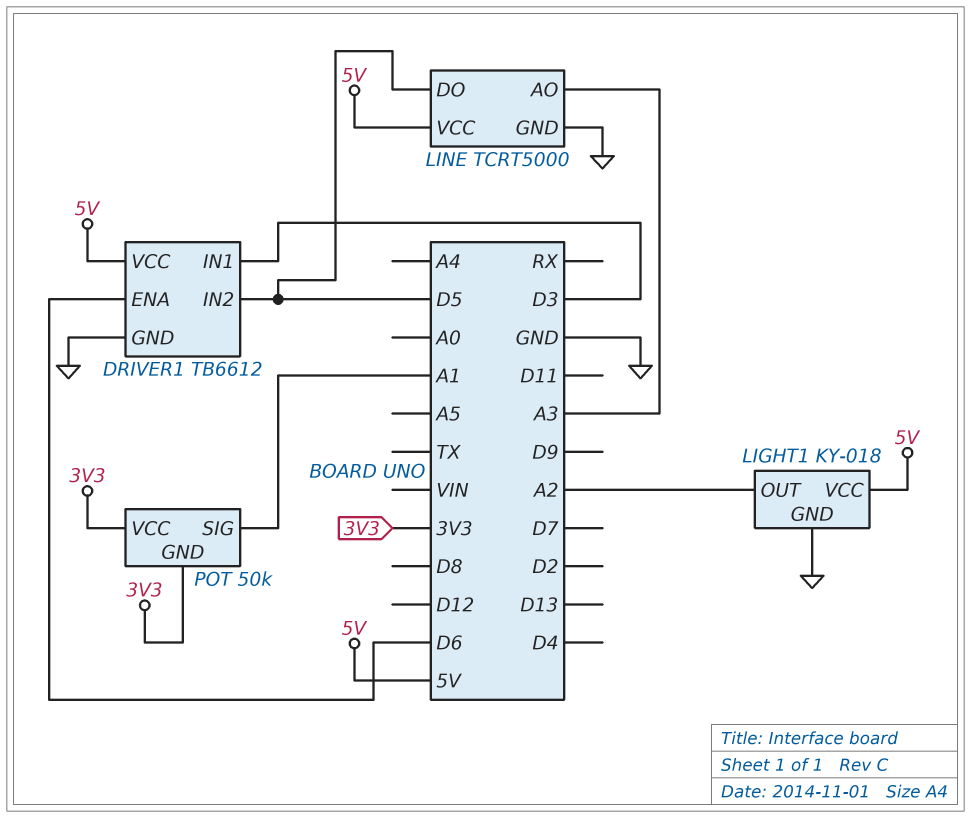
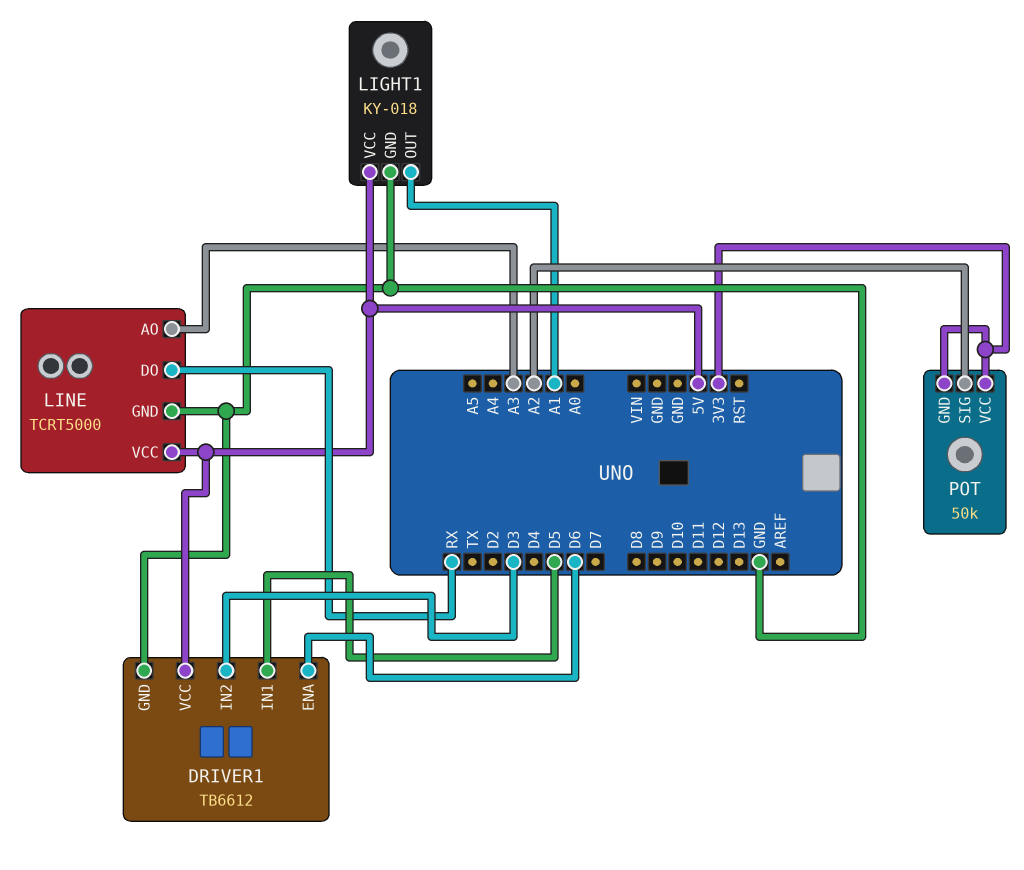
DRIVER1 pin IN1: D3 -> D5
DRIVER1 pin IN2: D5 -> D3
LIGHT1 pin OUT: A2 -> A1
LINE pin DO: D5 -> RX
POT pin SIG: A1 -> A2

